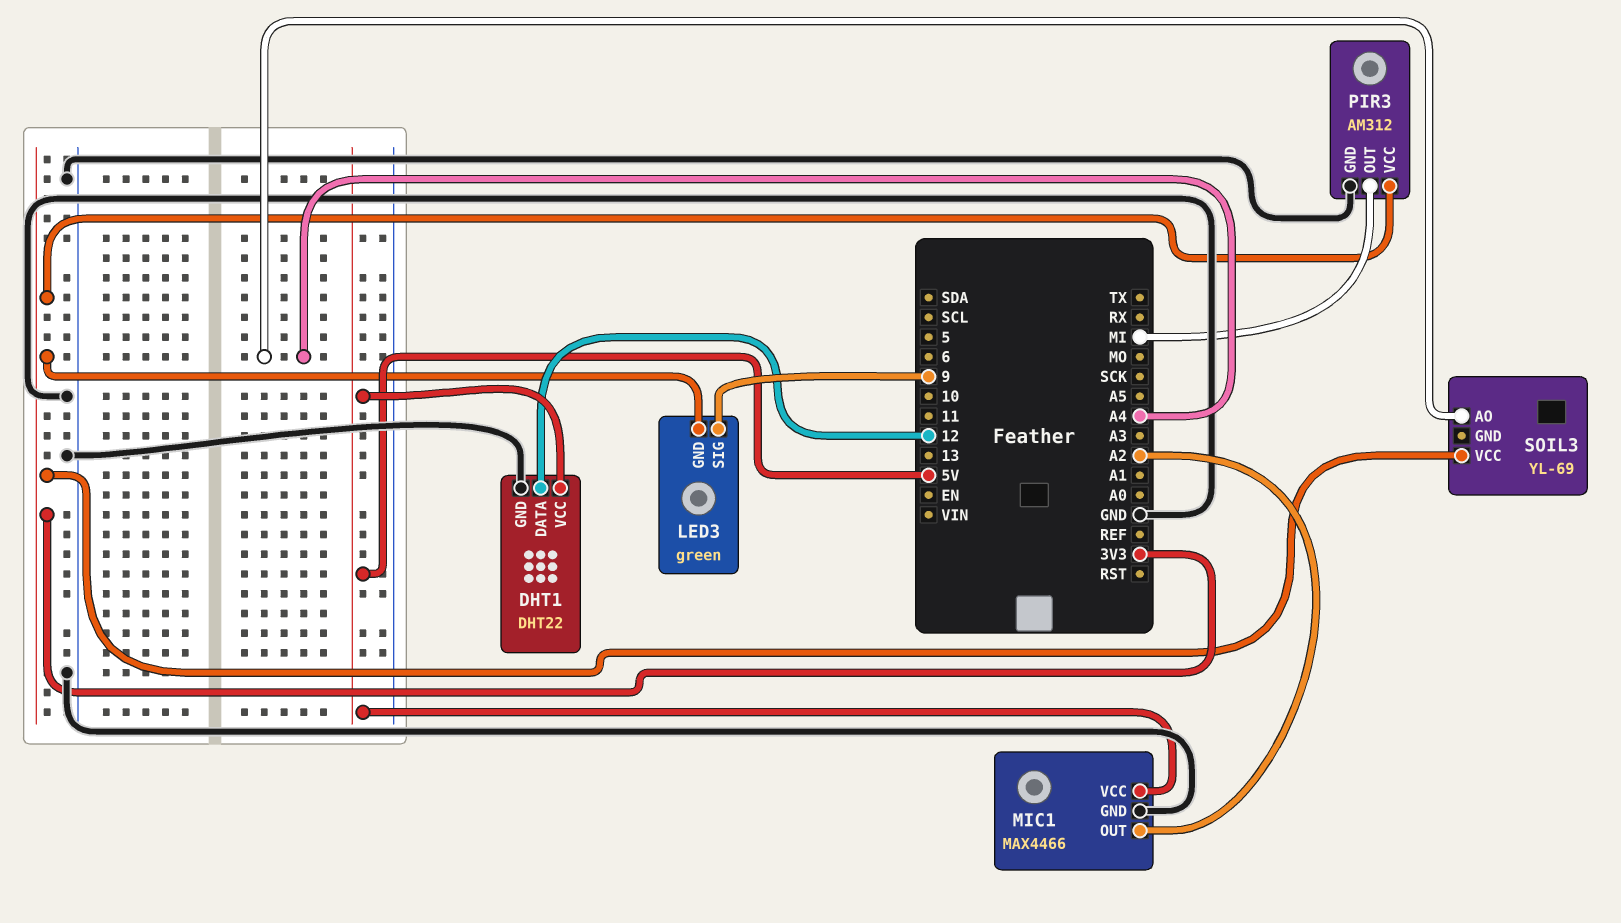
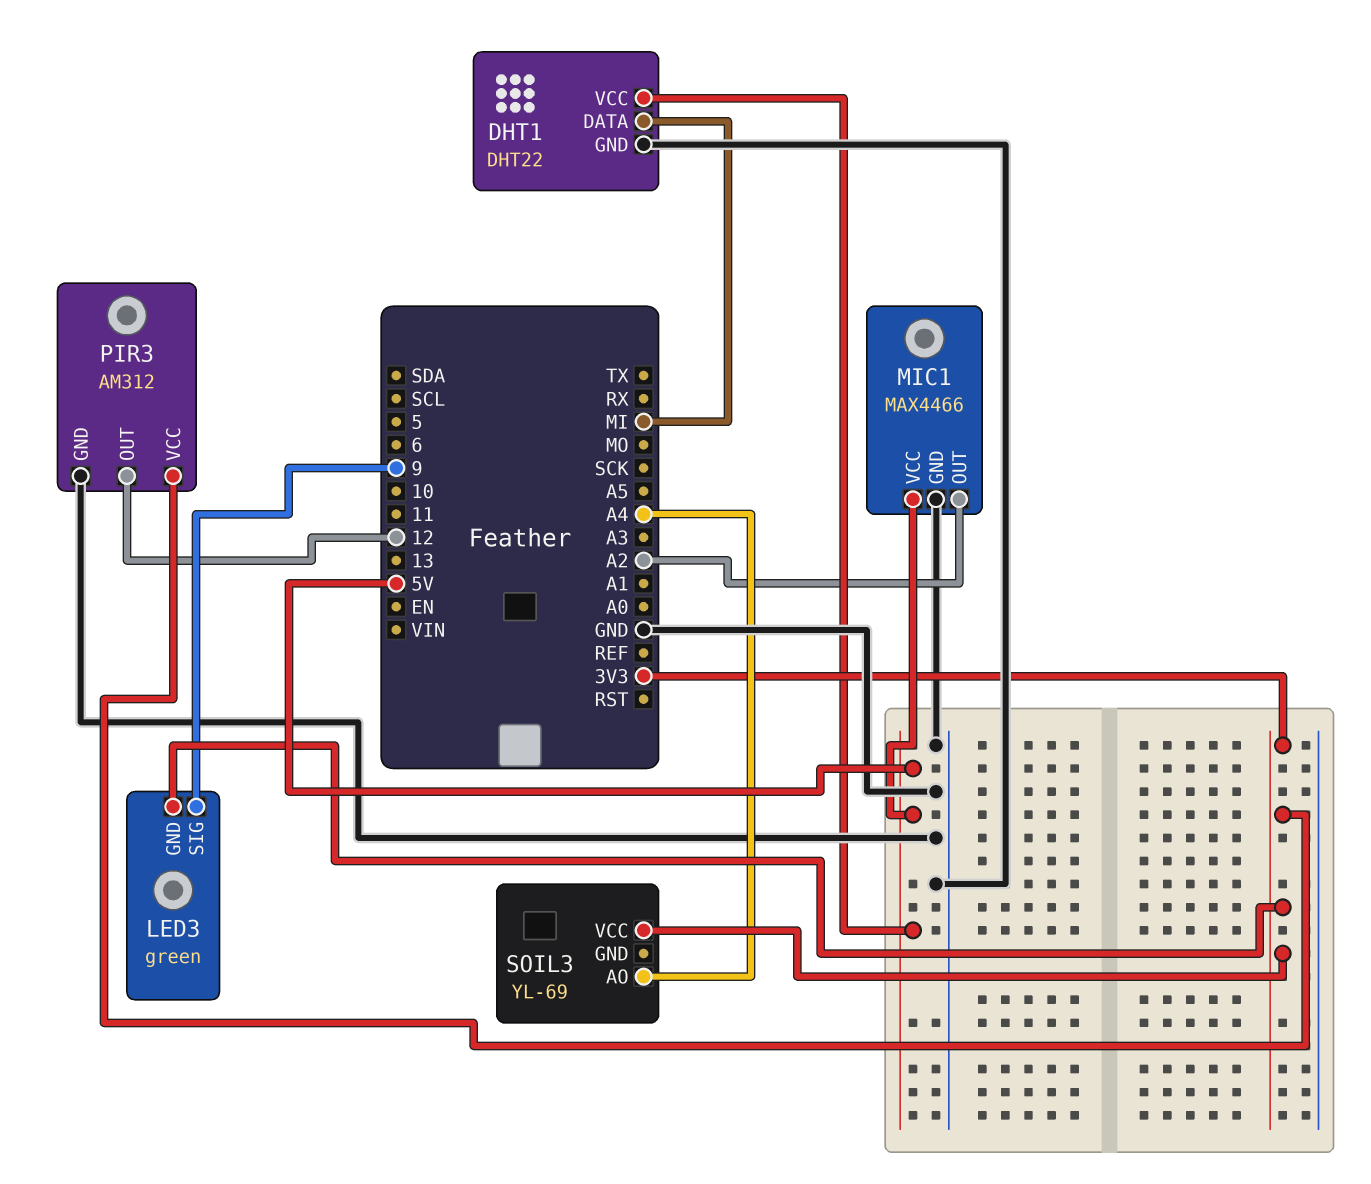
DHT1 pin DATA: 12 -> MI
PIR3 pin OUT: MI -> 12

